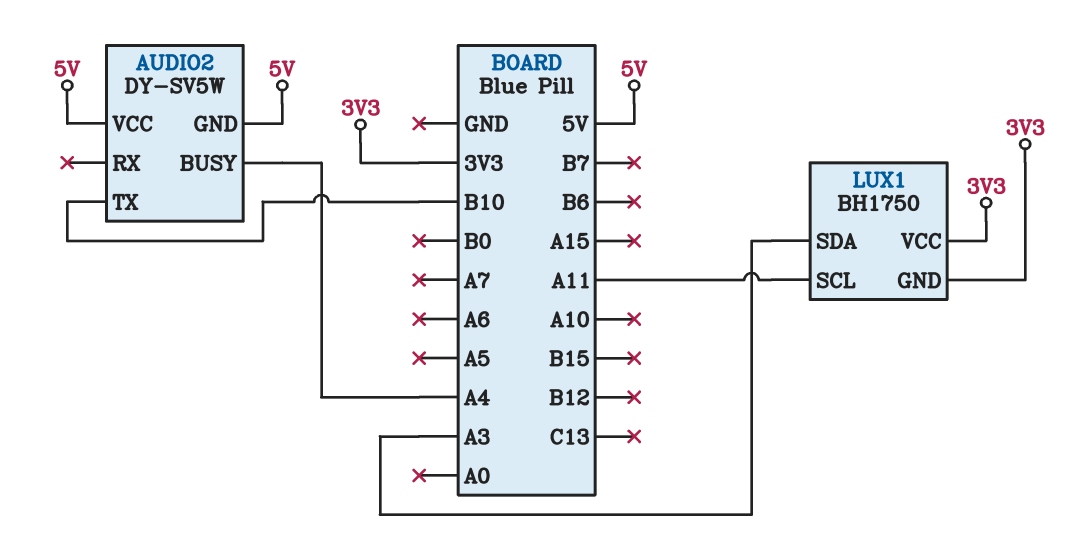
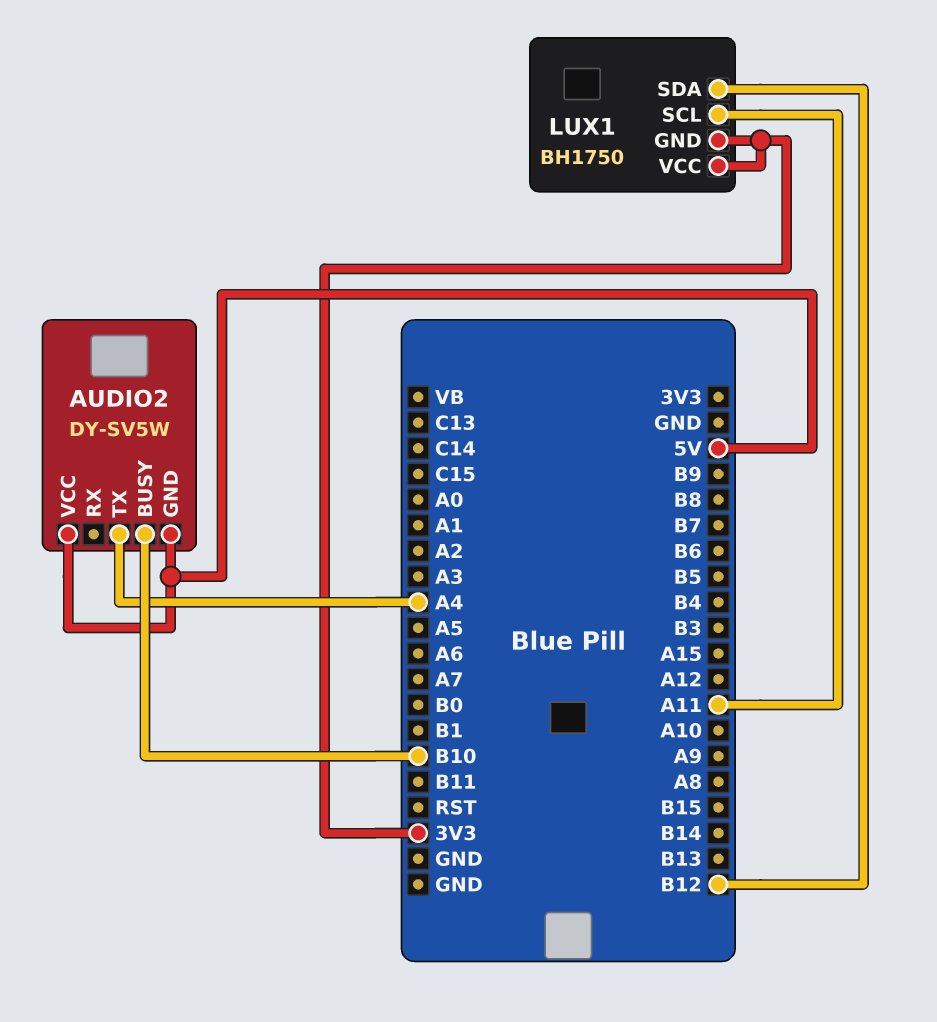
AUDIO2 pin BUSY: A4 -> B10
AUDIO2 pin TX: B10 -> A4
LUX1 pin SDA: A3 -> B12

